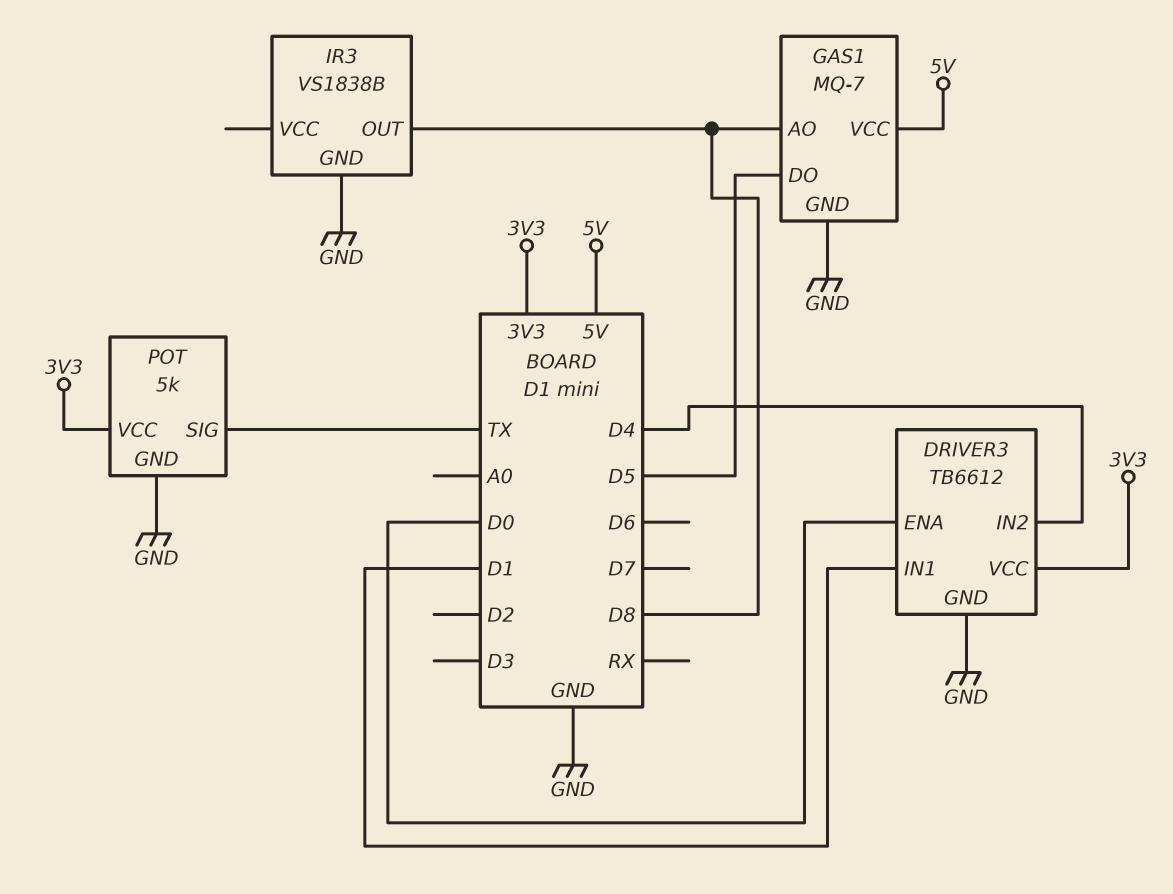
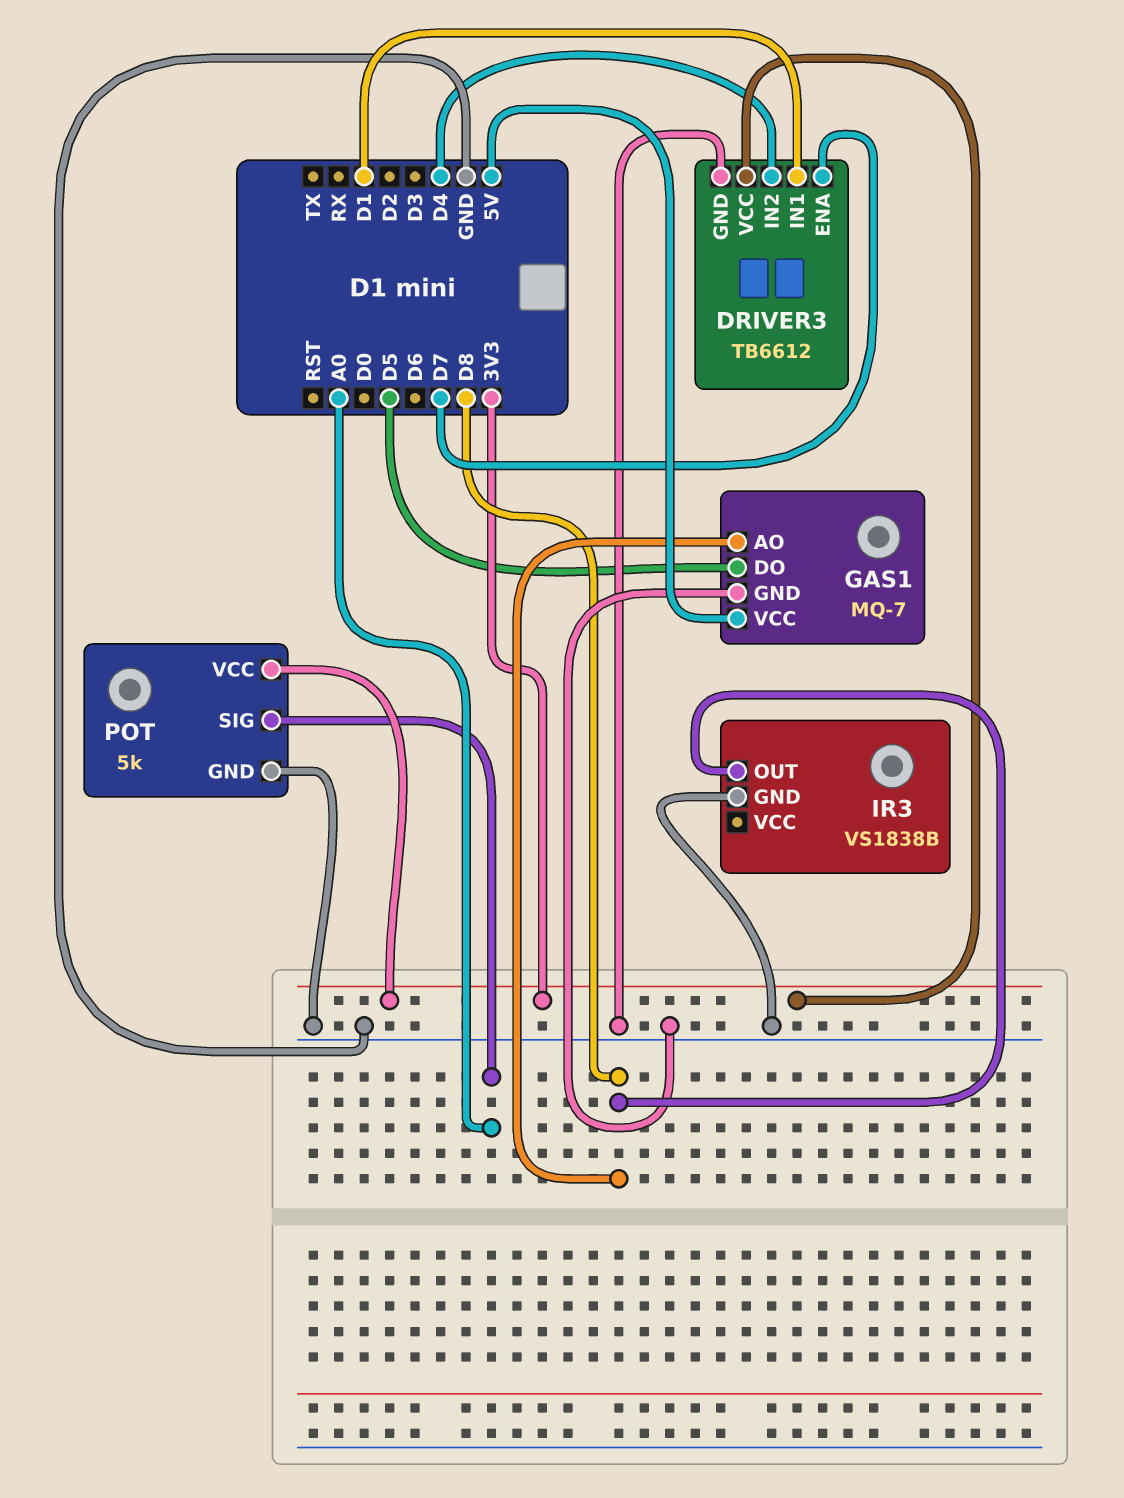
DRIVER3 pin ENA: D0 -> D7
POT pin SIG: TX -> A0

